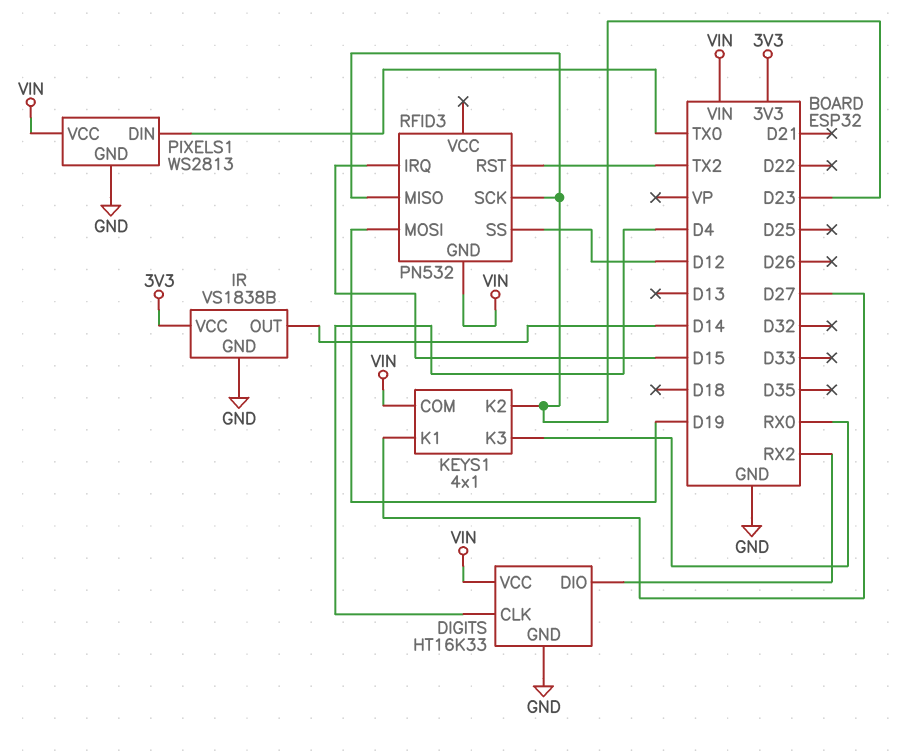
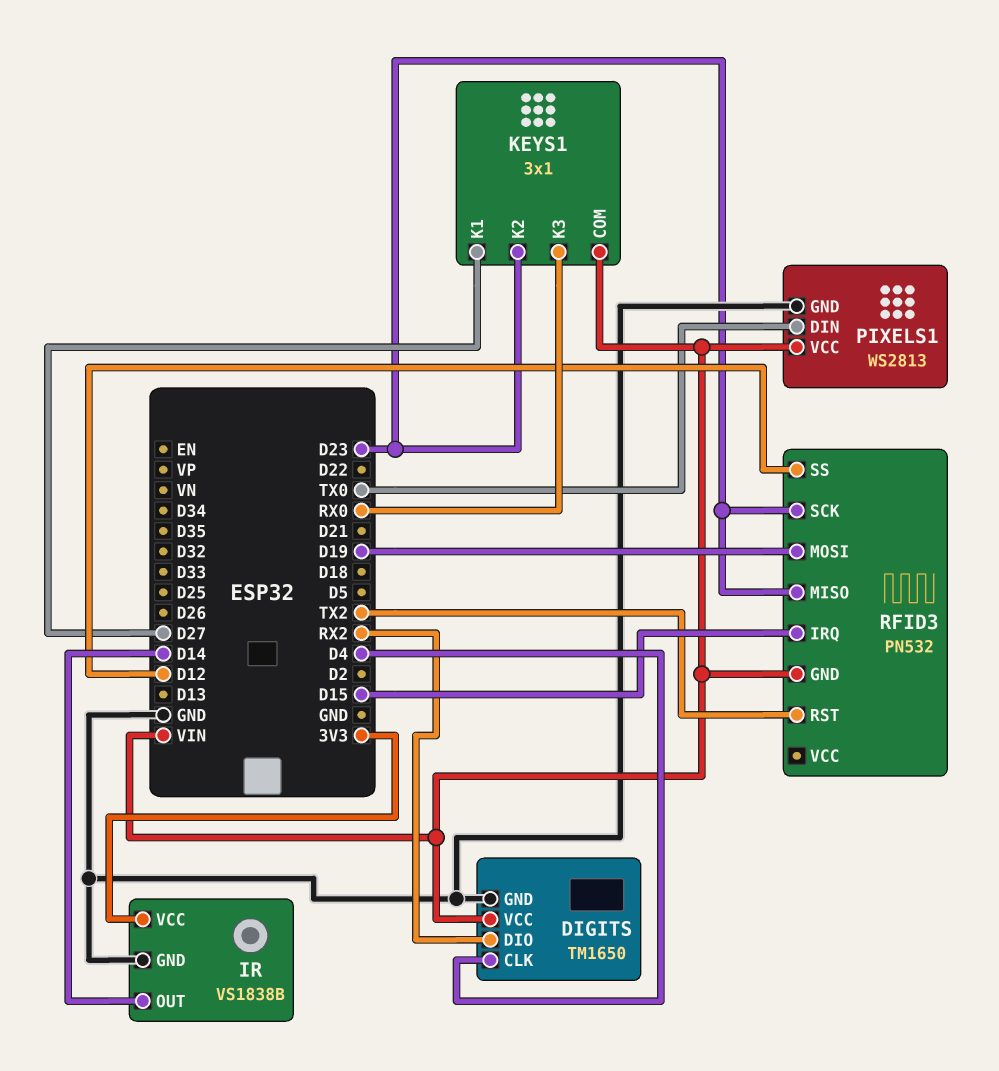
DIGITS: HT16K33 -> TM1650
KEYS1: 4x1 -> 3x1

